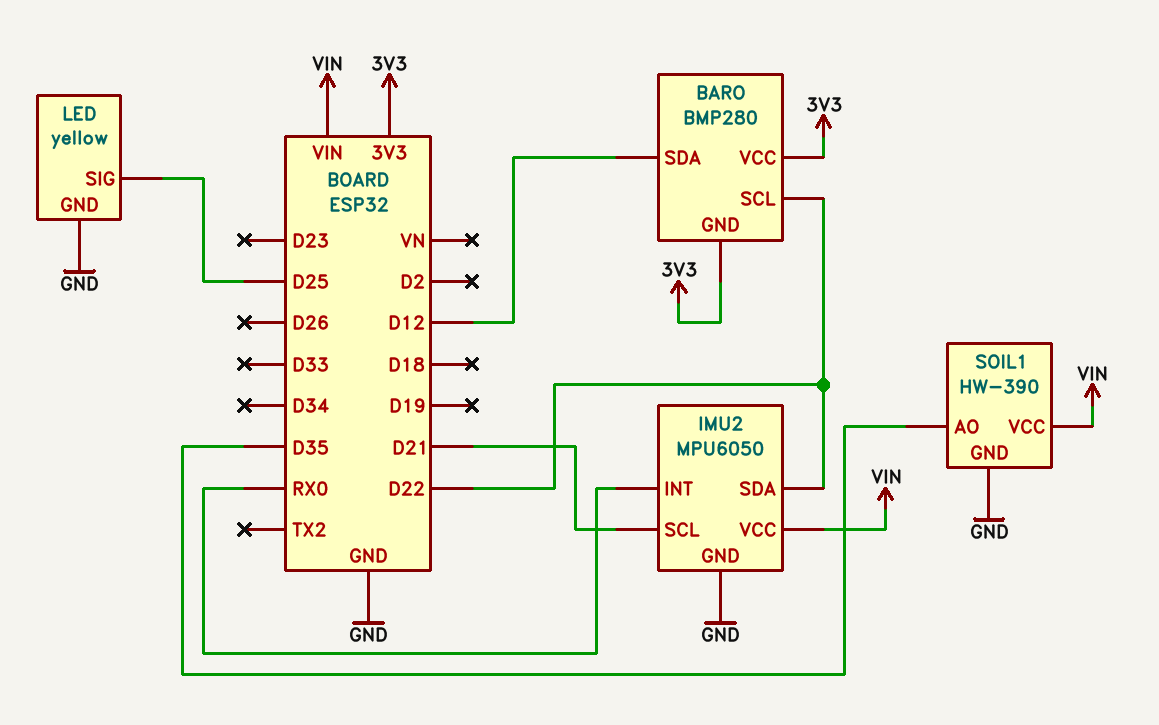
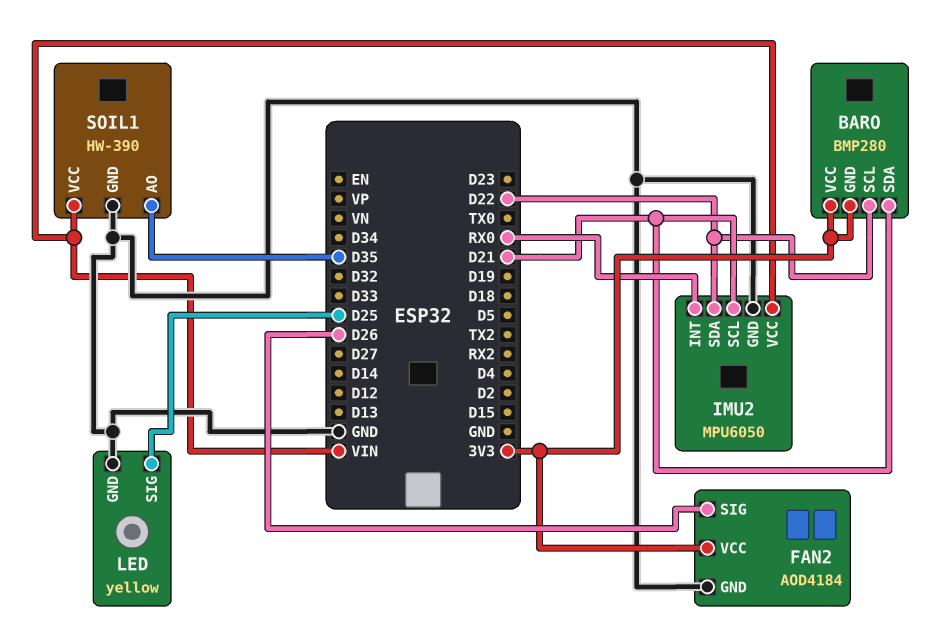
BARO pin SDA: D12 -> D21
FAN2: none -> AOD4184
FAN2 pin GND: none -> GND
FAN2 pin SIG: none -> D26
FAN2 pin VCC: none -> 3V3

